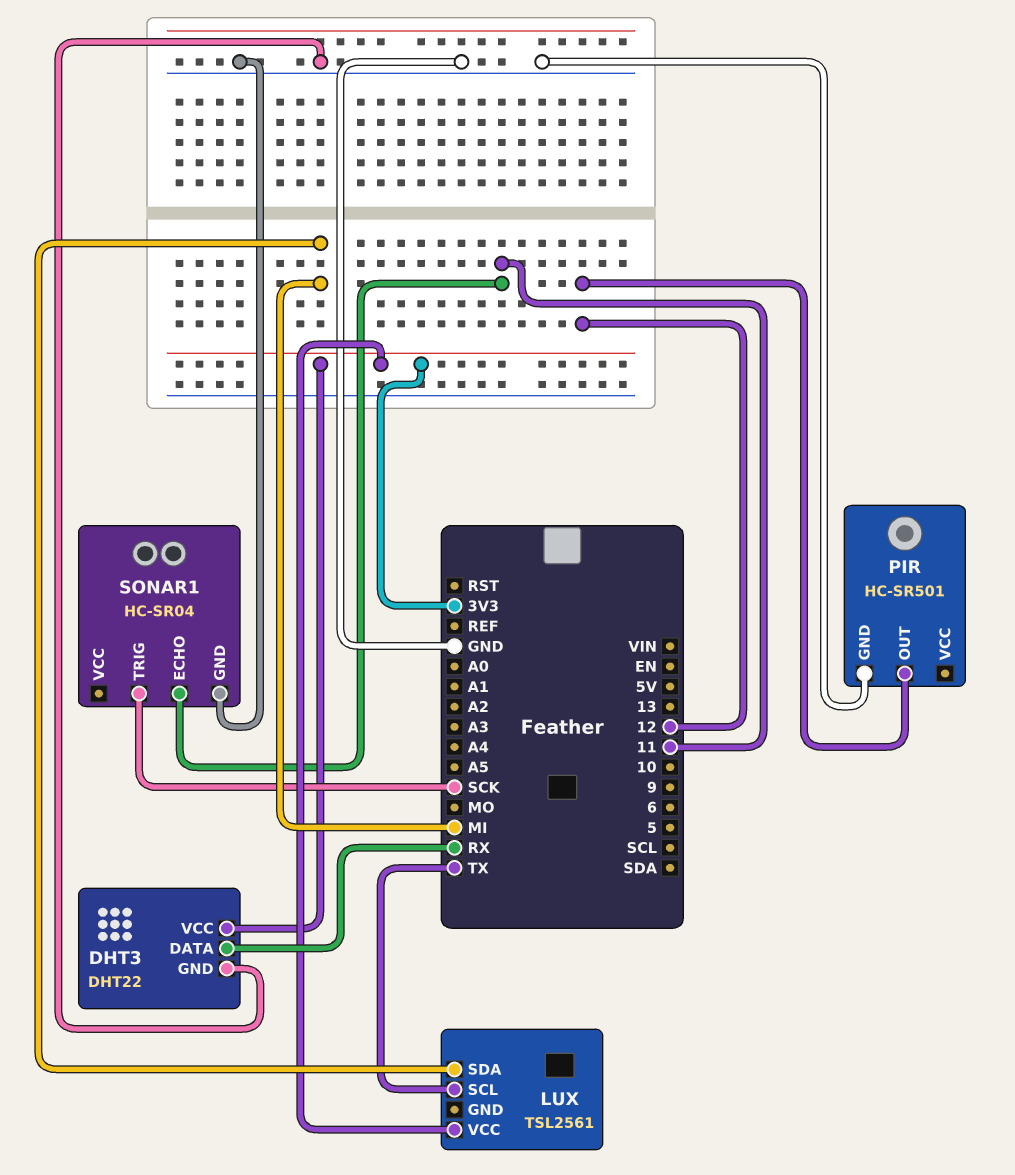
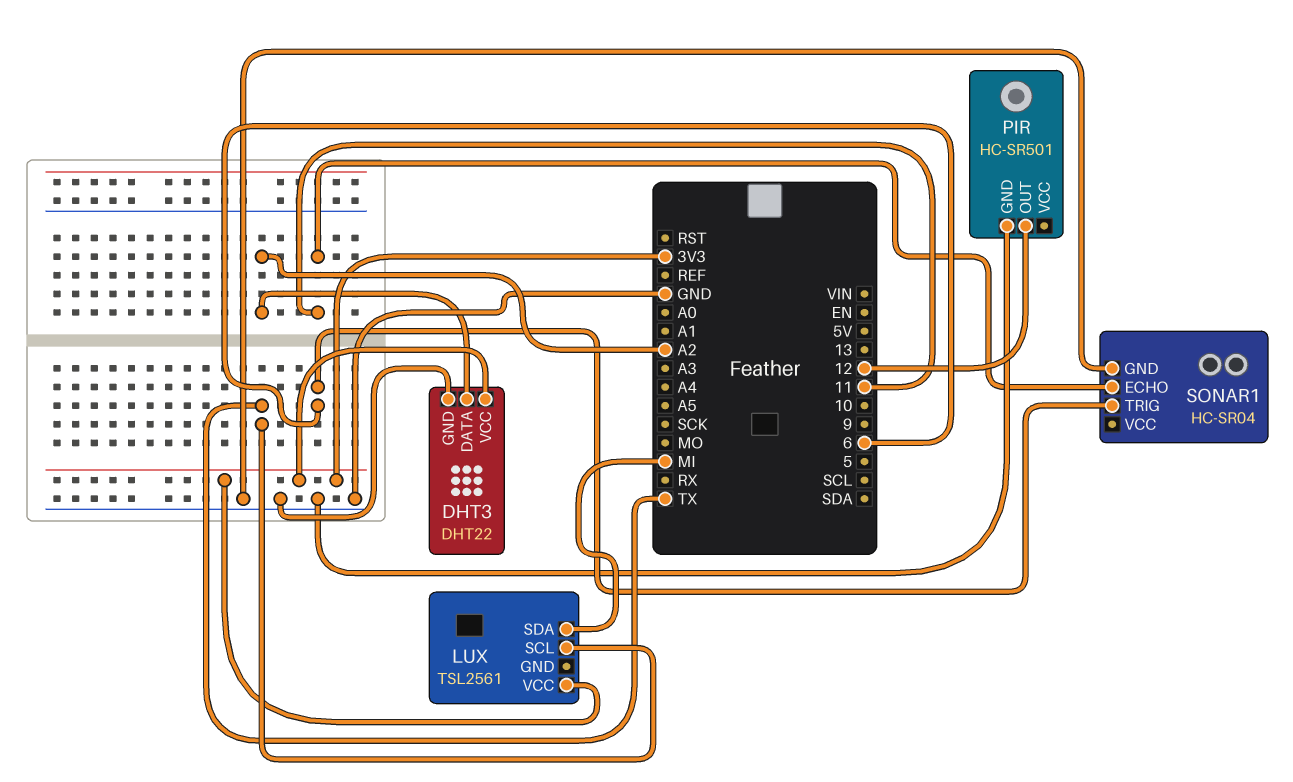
DHT3 pin DATA: RX -> A2
SONAR1 pin TRIG: SCK -> 6

